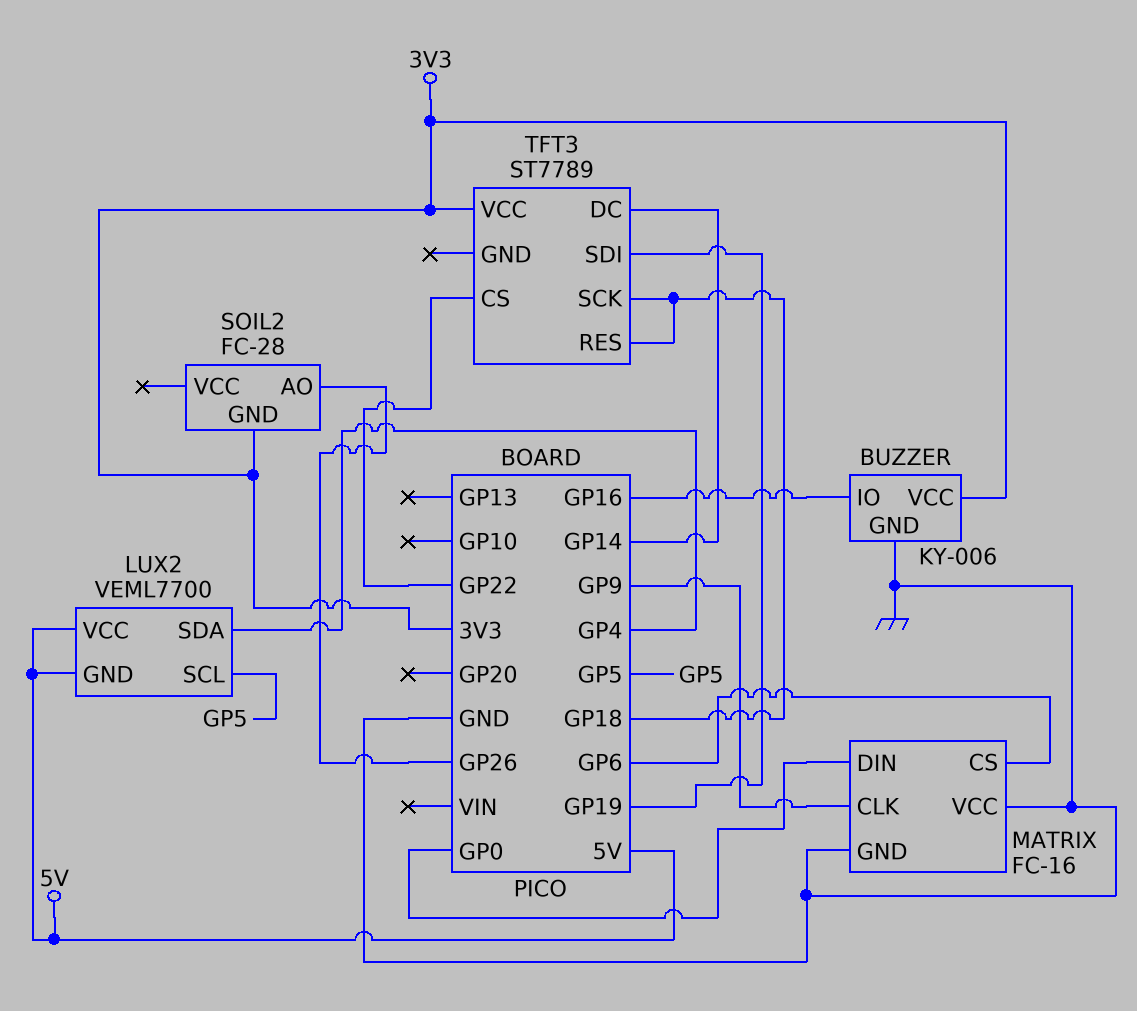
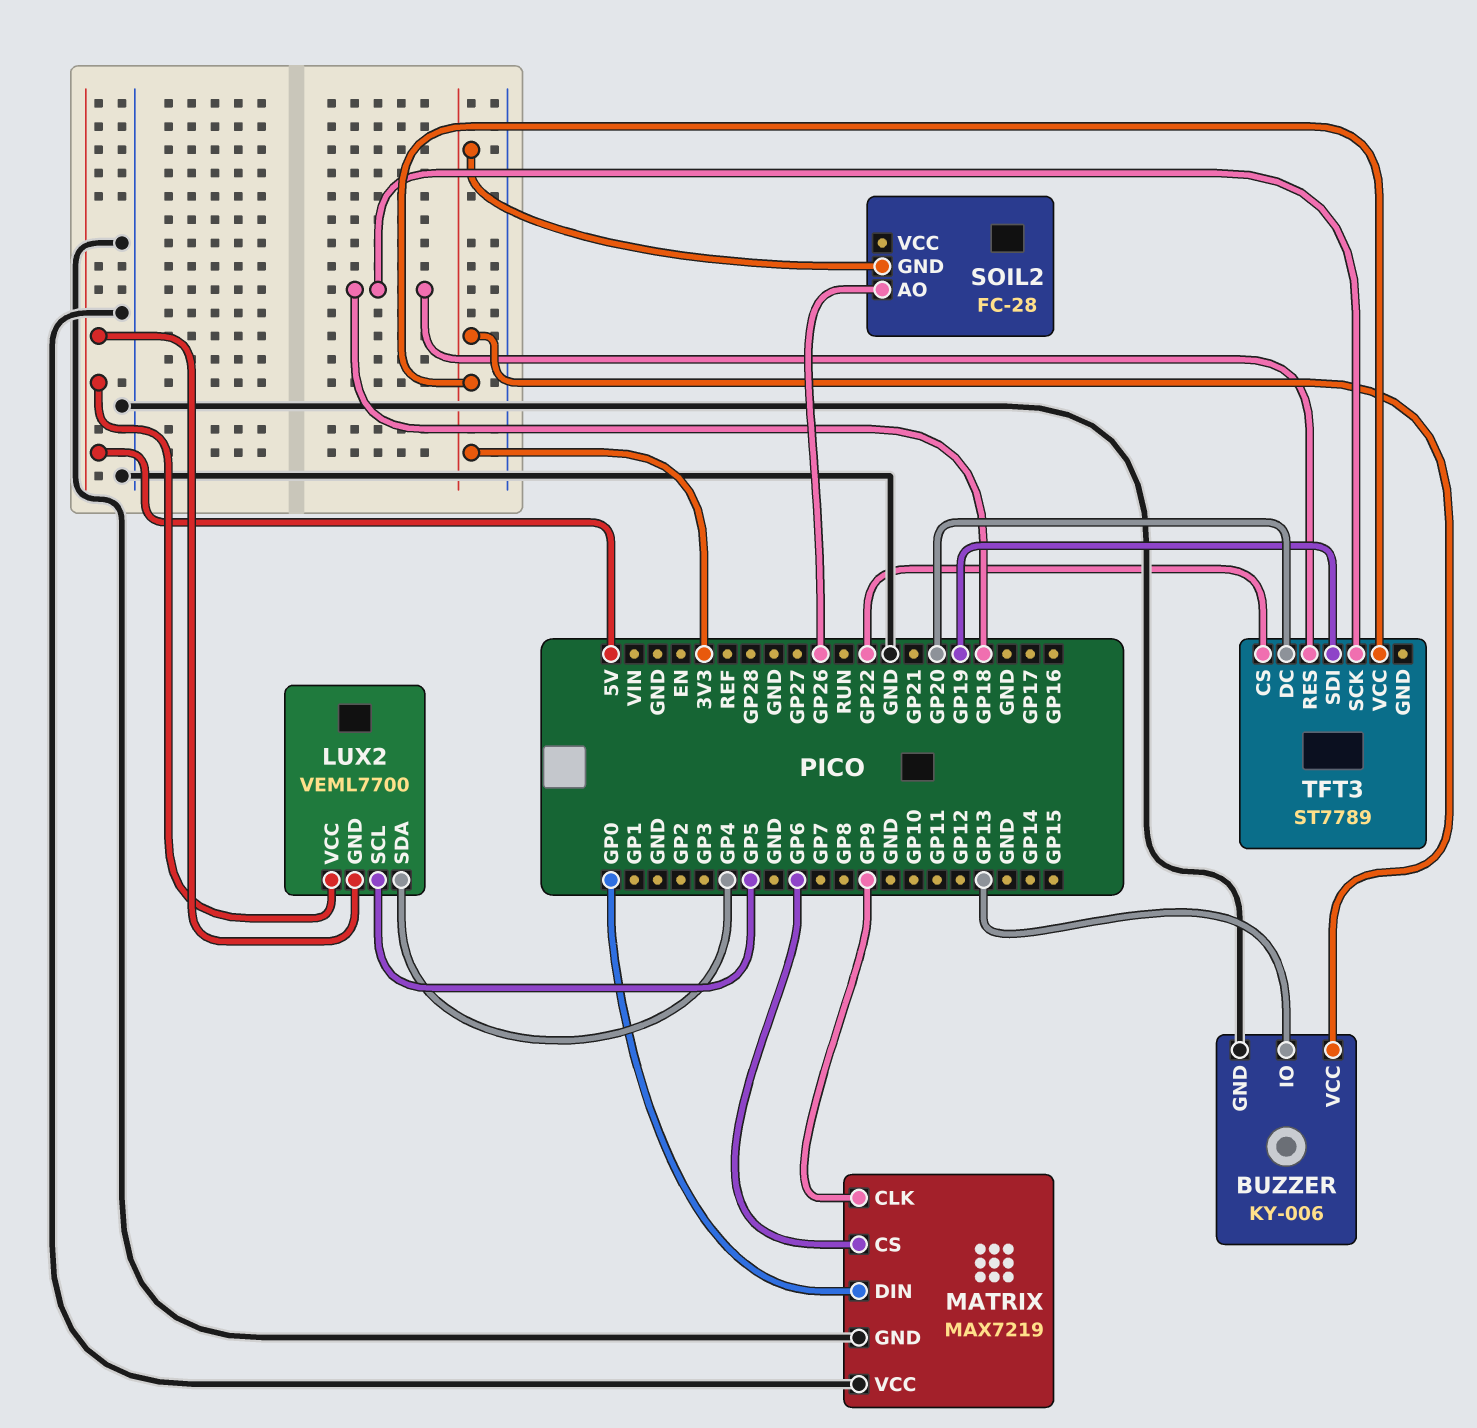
BUZZER pin IO: GP16 -> GP13
MATRIX: FC-16 -> MAX7219
TFT3 pin DC: GP14 -> GP20

